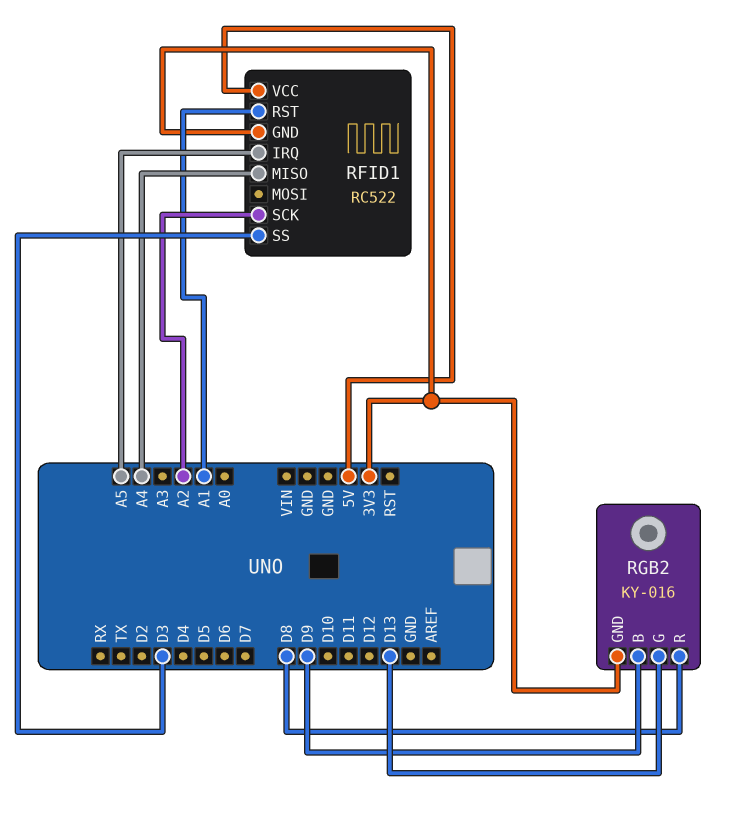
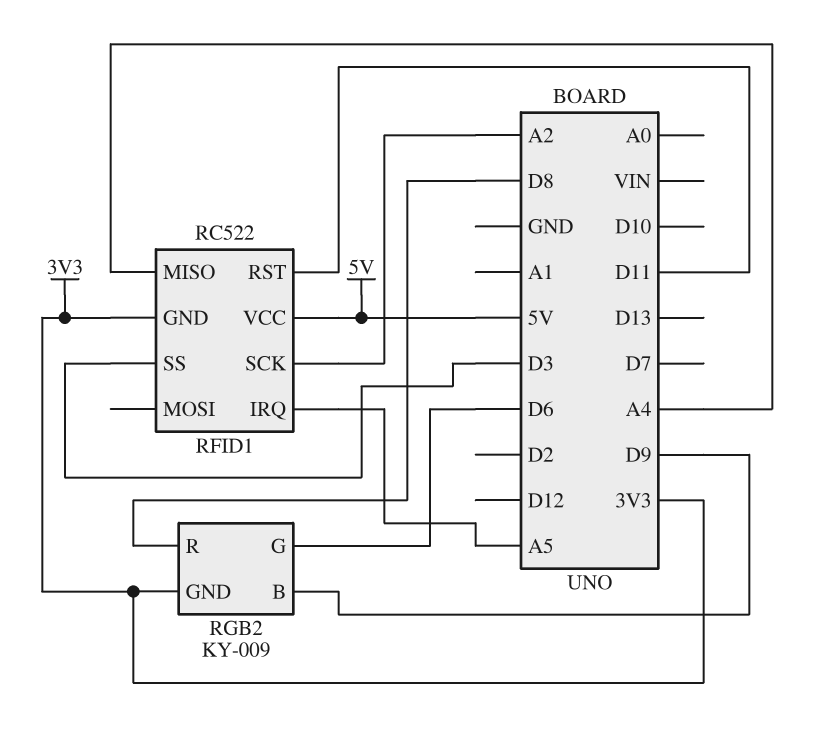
RFID1 pin RST: A1 -> D11
RGB2: KY-016 -> KY-009
RGB2 pin G: D13 -> D6

